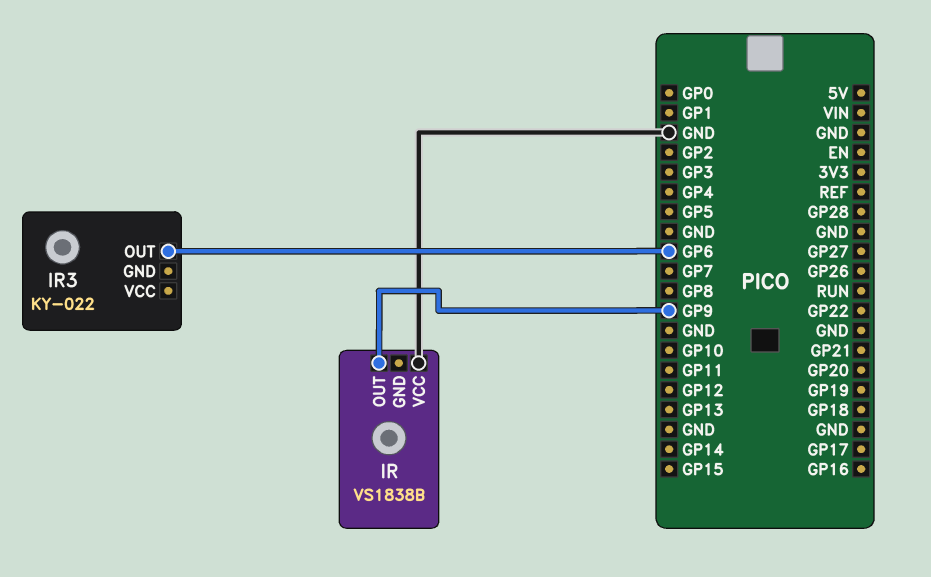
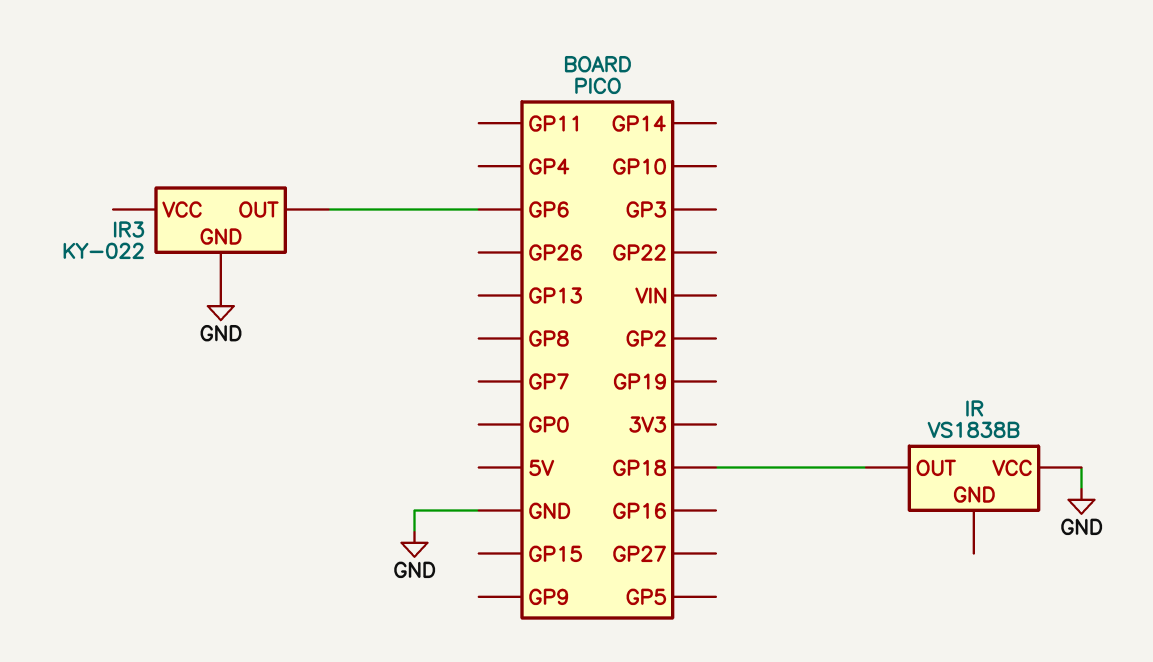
IR pin OUT: GP9 -> GP18
IR3 pin GND: none -> GND

